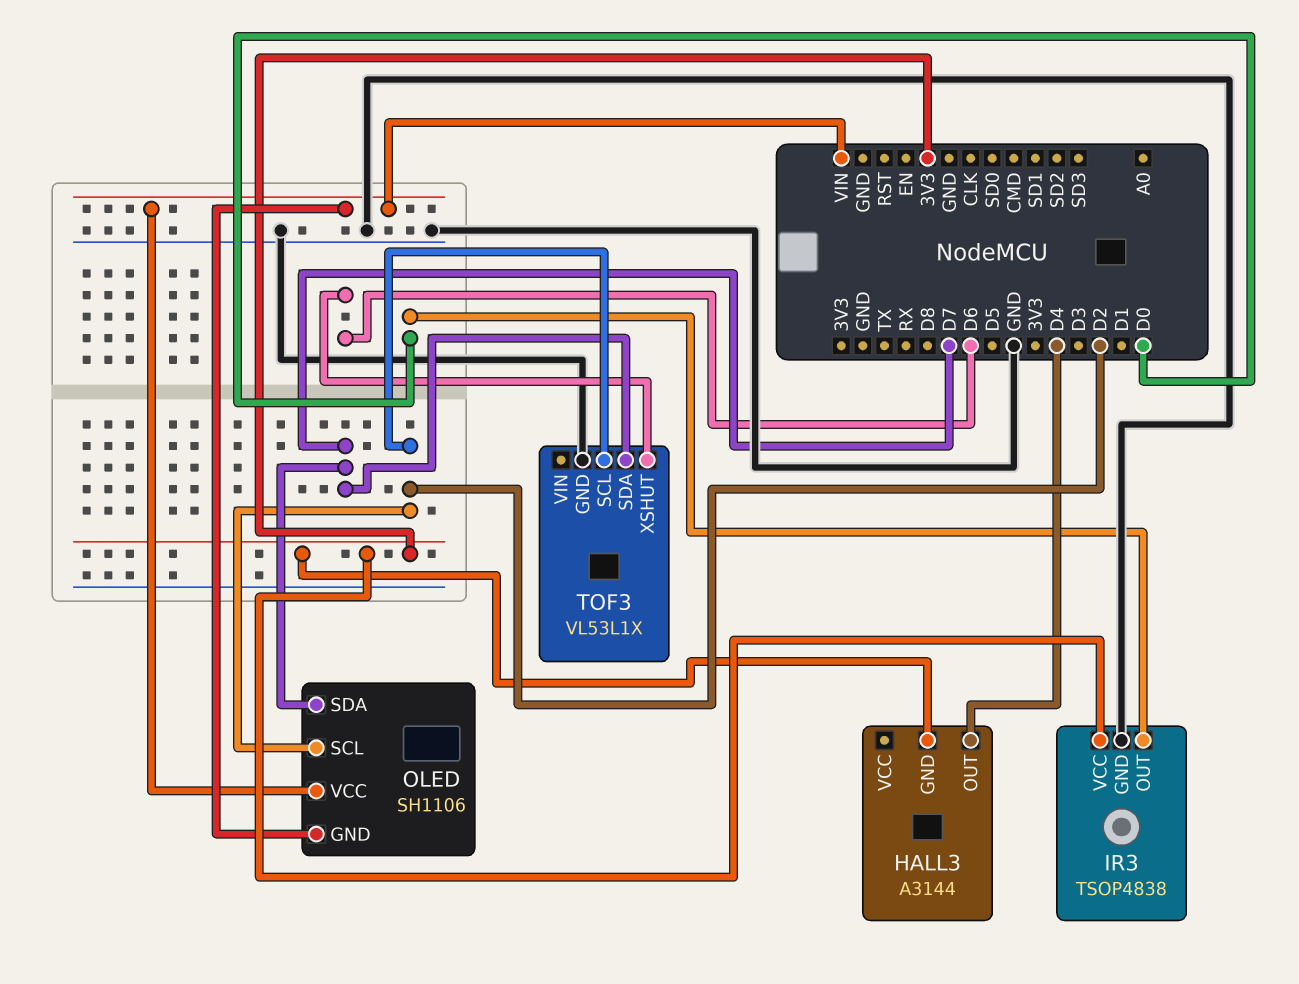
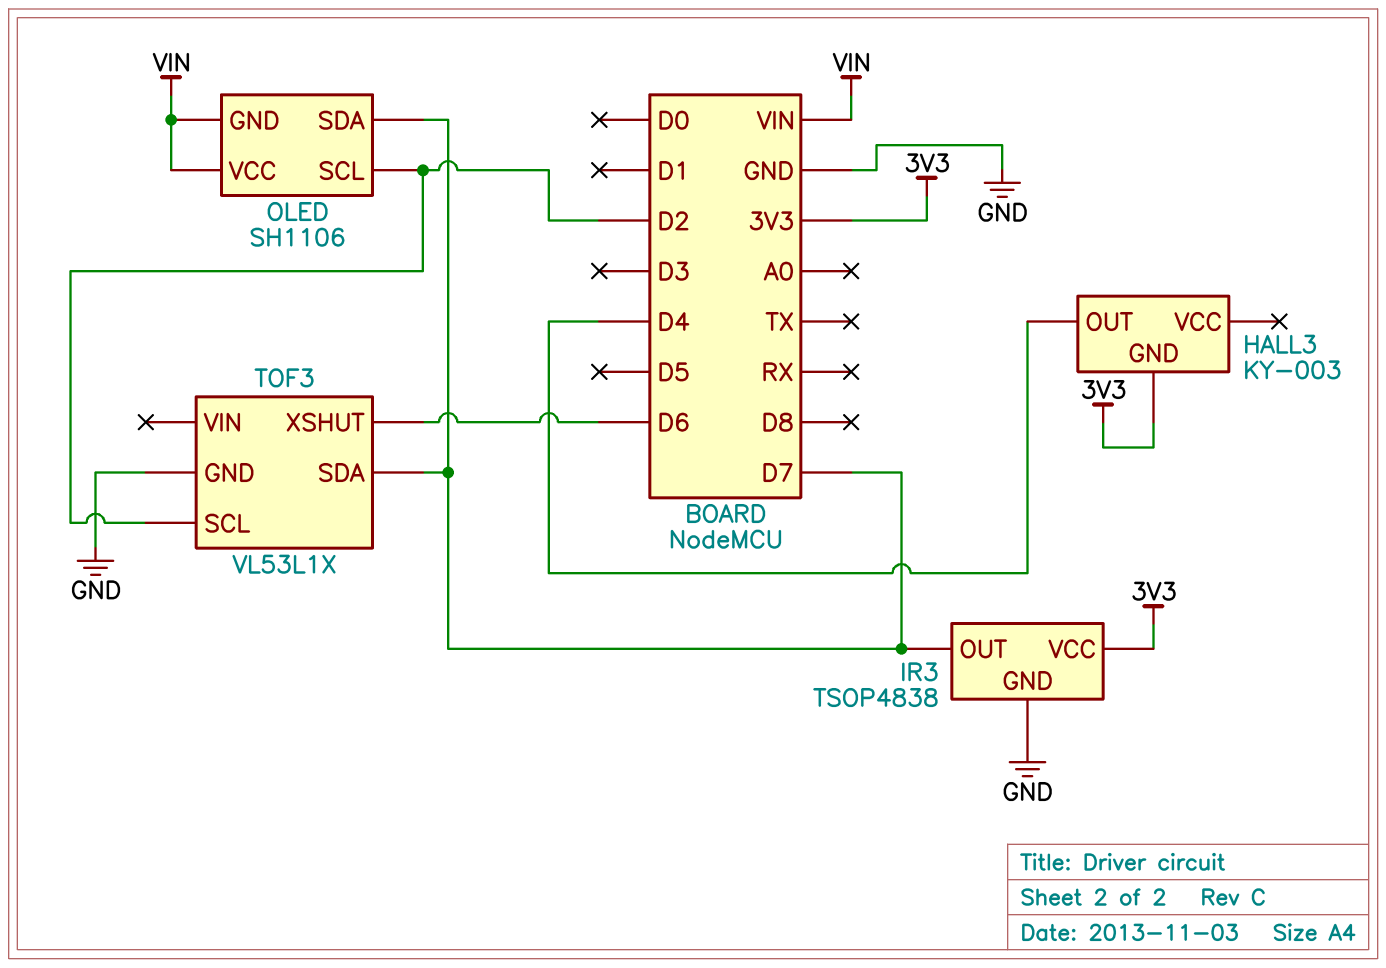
HALL3: A3144 -> KY-003
IR3 pin OUT: D0 -> D7

